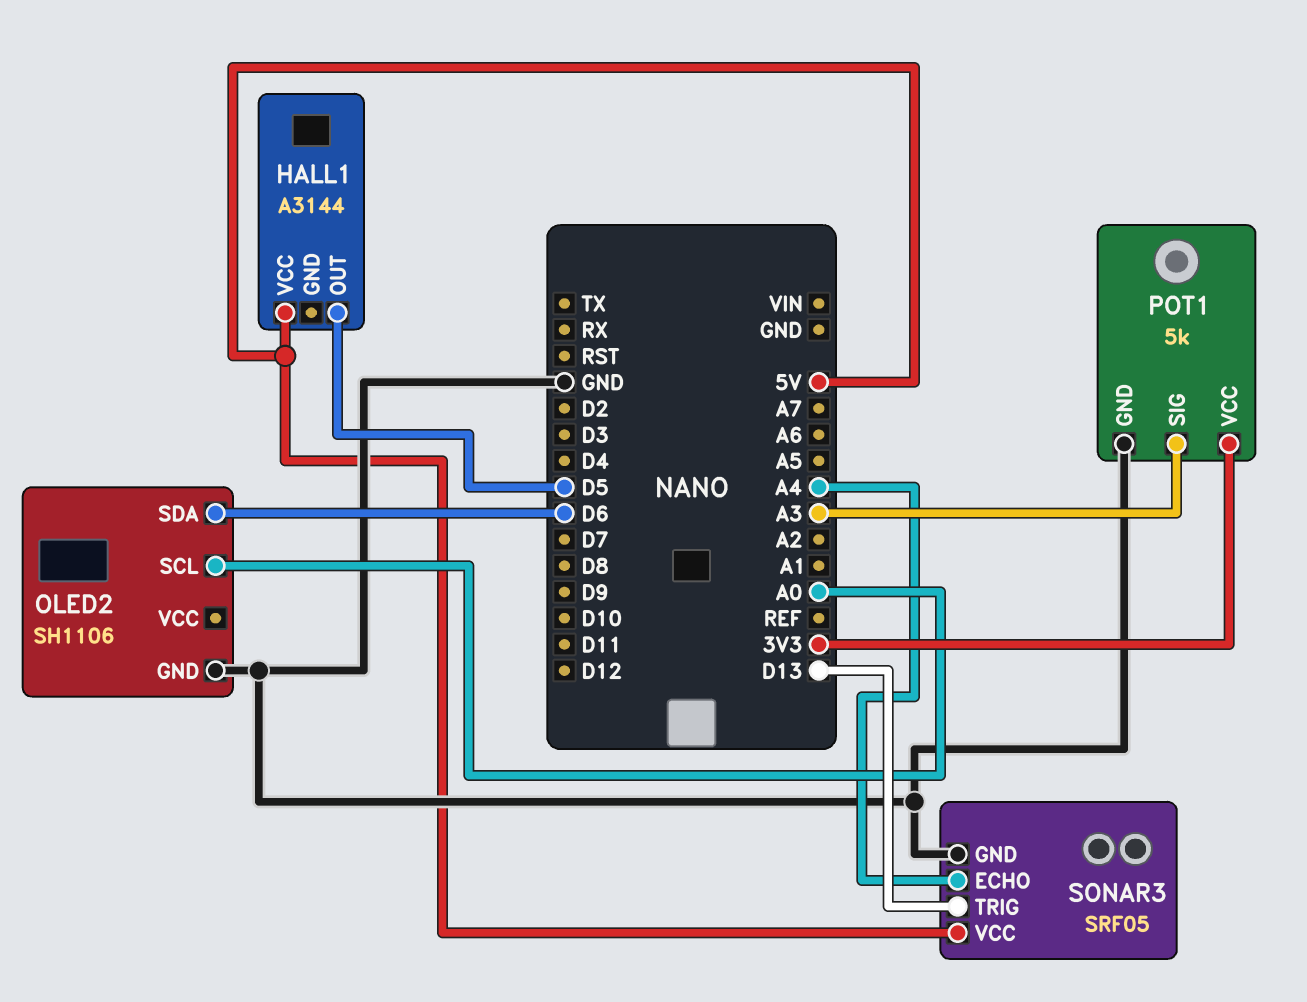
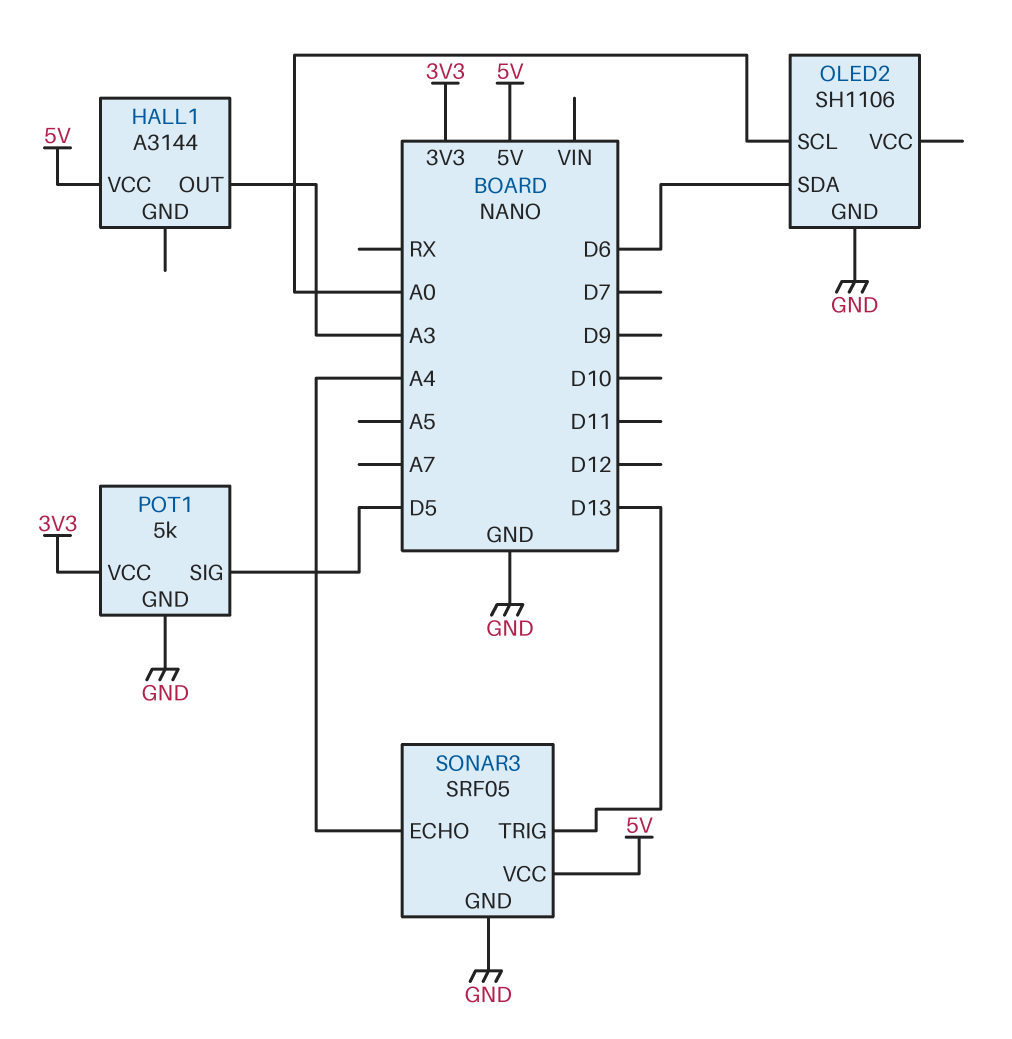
HALL1 pin OUT: D5 -> A3
POT1 pin SIG: A3 -> D5

